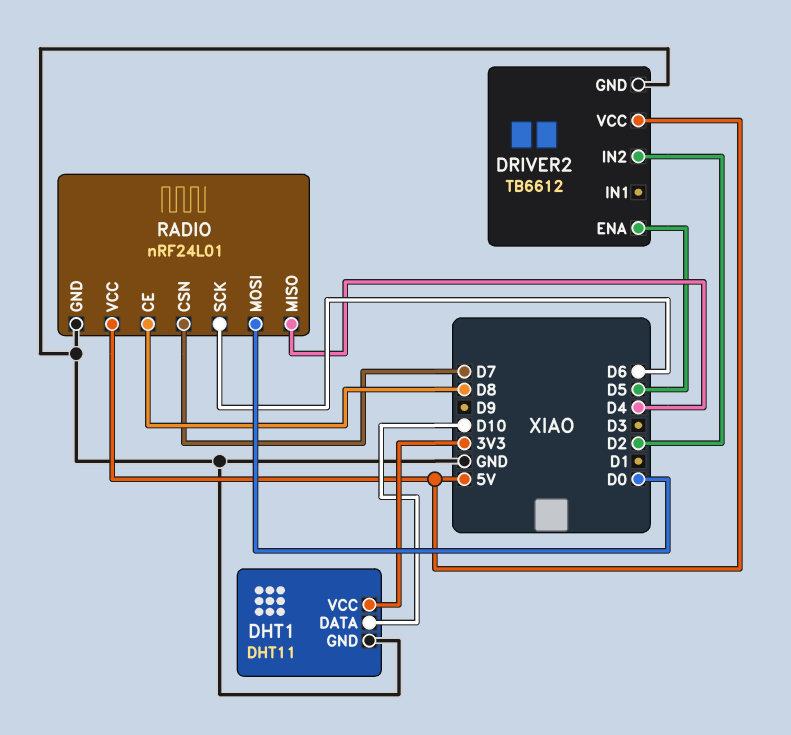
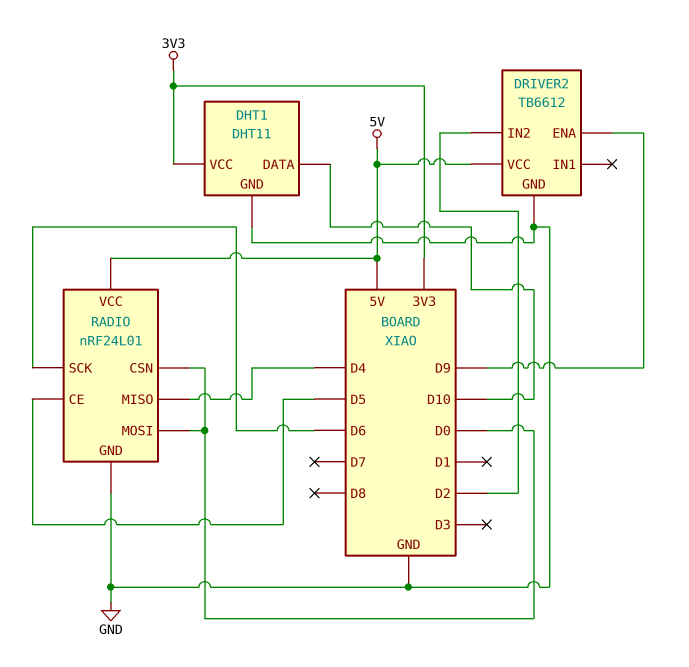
DRIVER2 pin ENA: D5 -> D9
RADIO pin CE: D8 -> D5
RADIO pin CSN: D7 -> D0

